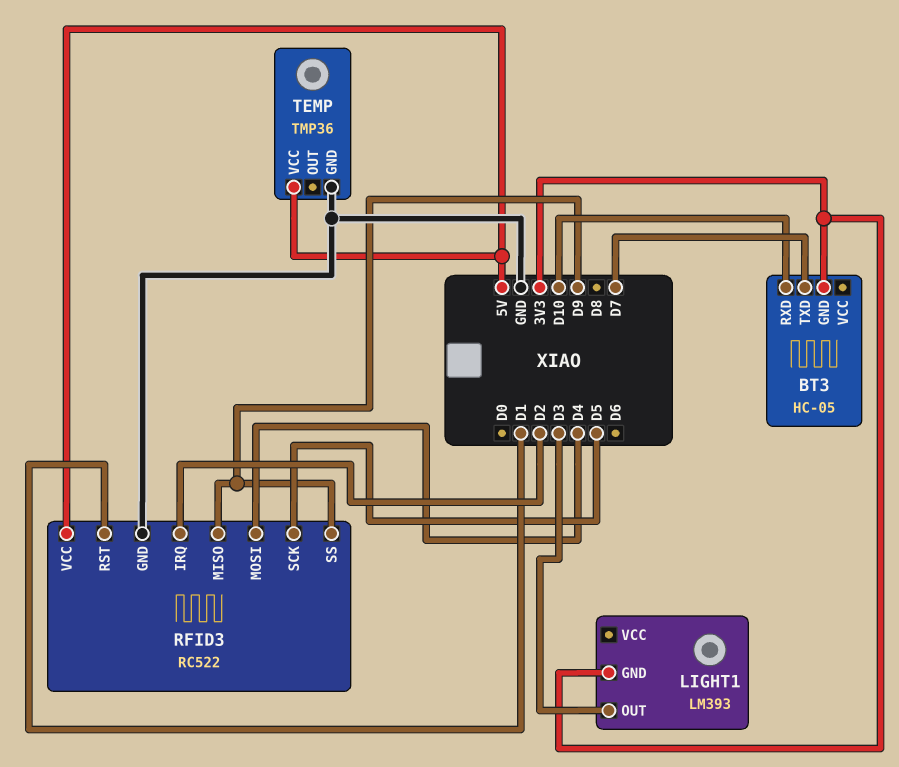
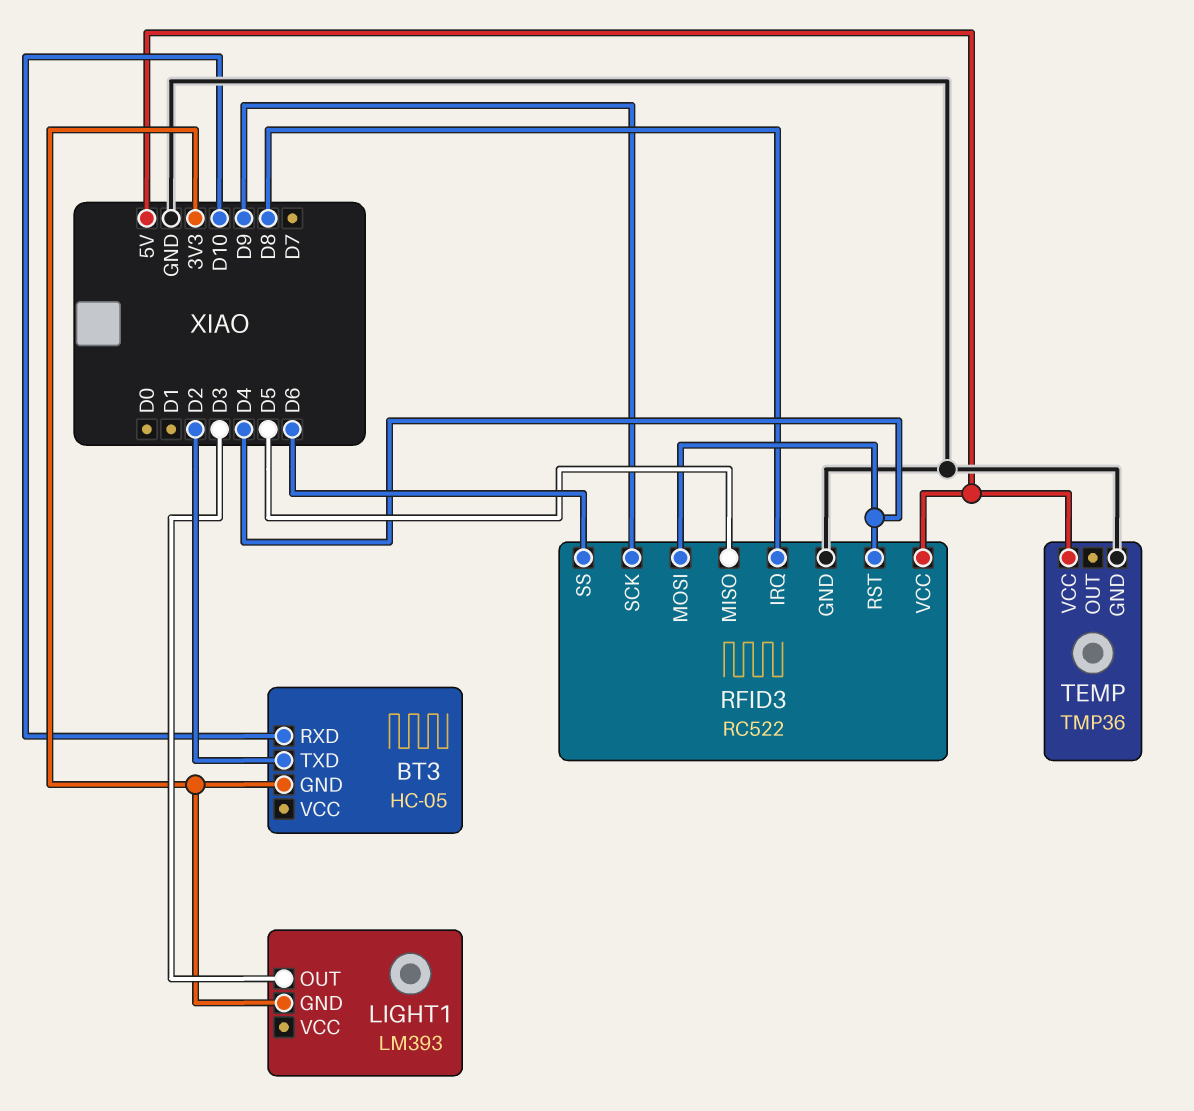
BT3 pin TXD: D7 -> D2
RFID3 pin IRQ: D2 -> D8
RFID3 pin MISO: D9 -> D5
RFID3 pin RST: D1 -> D4
RFID3 pin SCK: D5 -> D9
RFID3 pin SS: D9 -> D6

